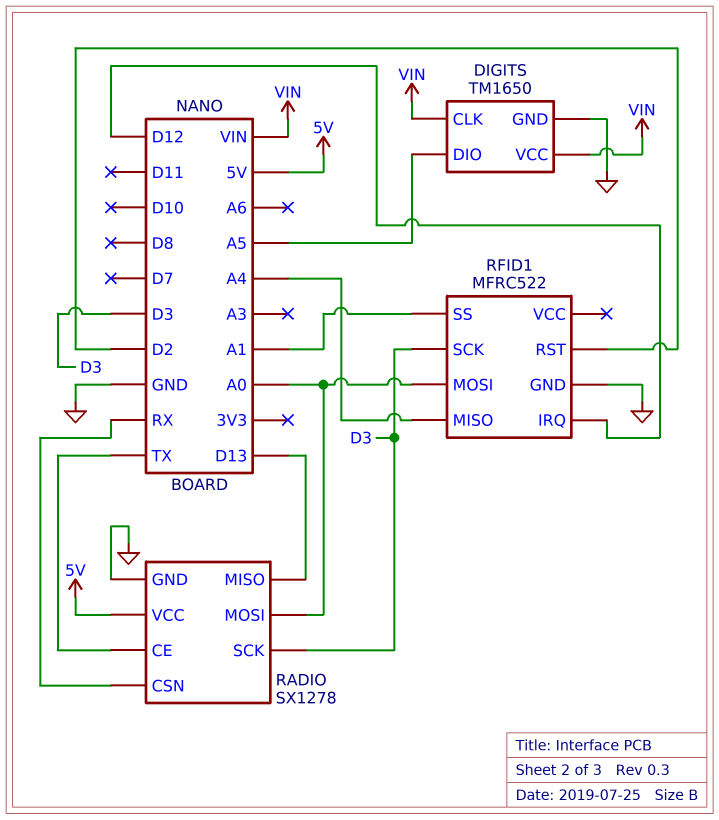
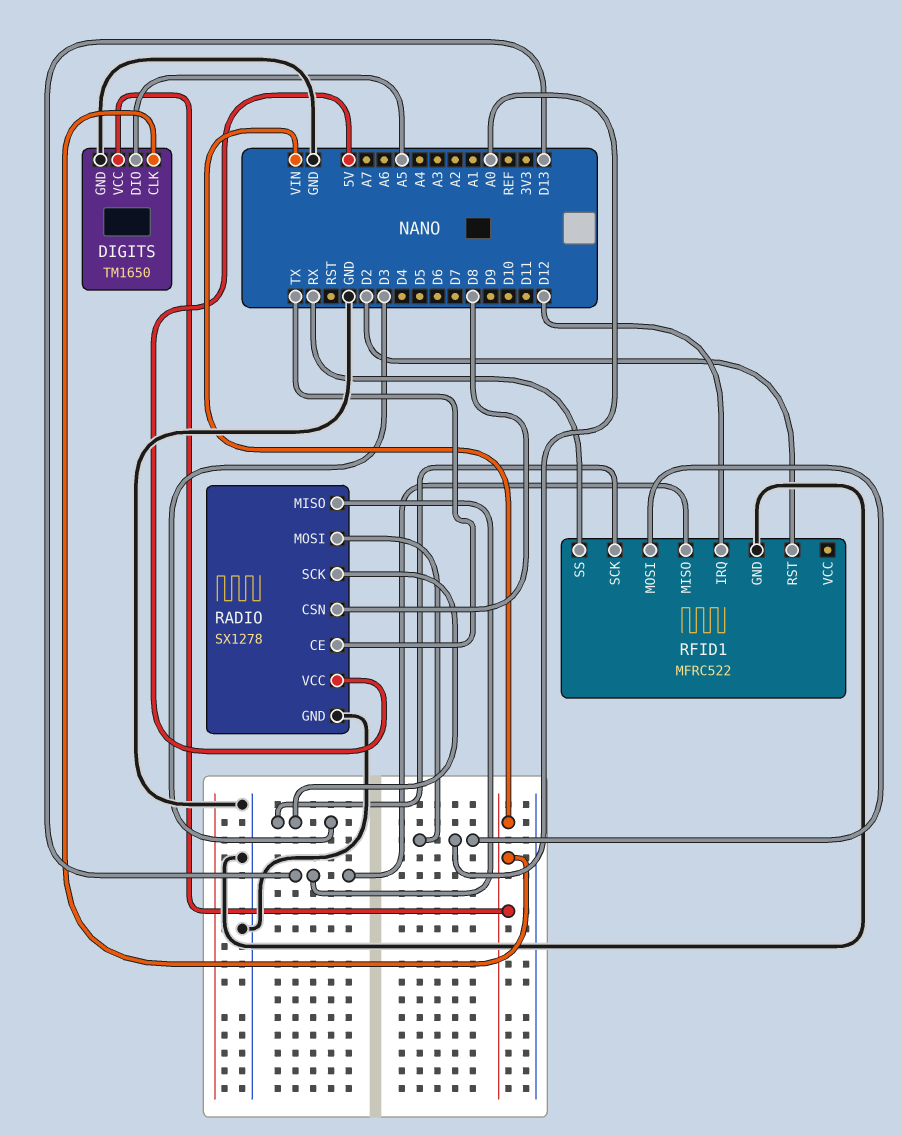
RADIO pin CSN: RX -> D8
RFID1 pin MISO: A4 -> D13
RFID1 pin SS: A1 -> RX

